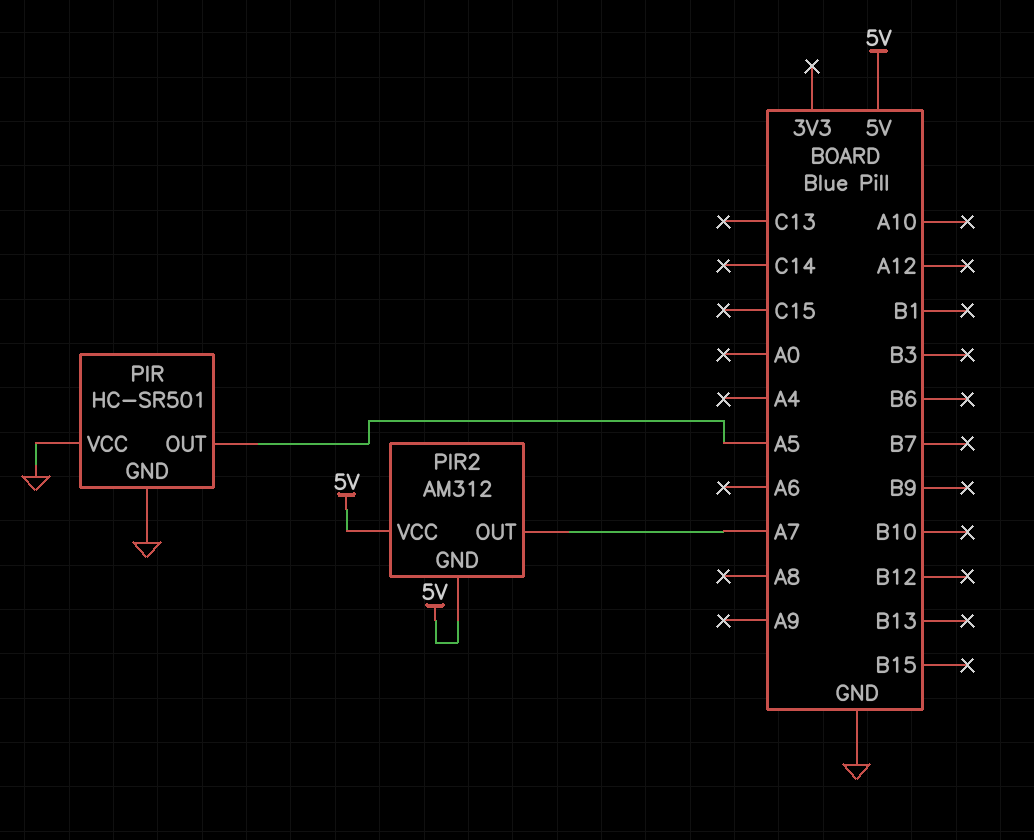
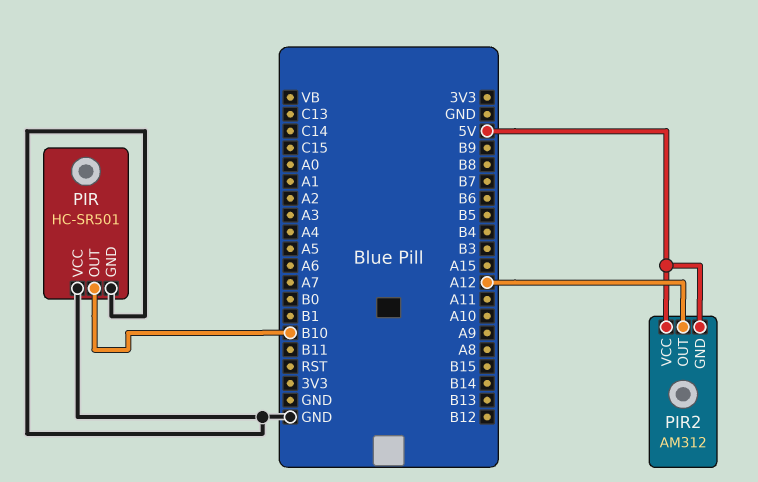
PIR pin OUT: A5 -> B10
PIR2 pin OUT: A7 -> A12

